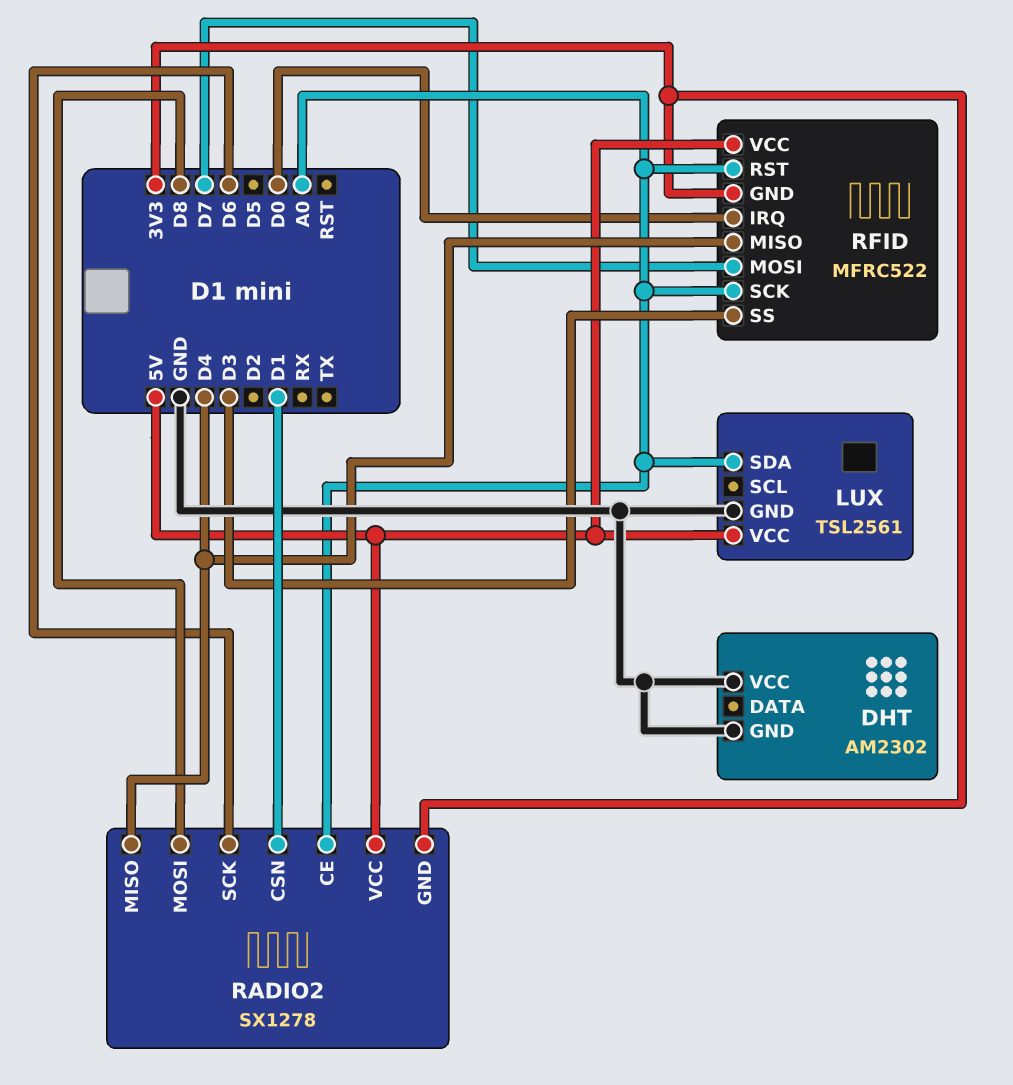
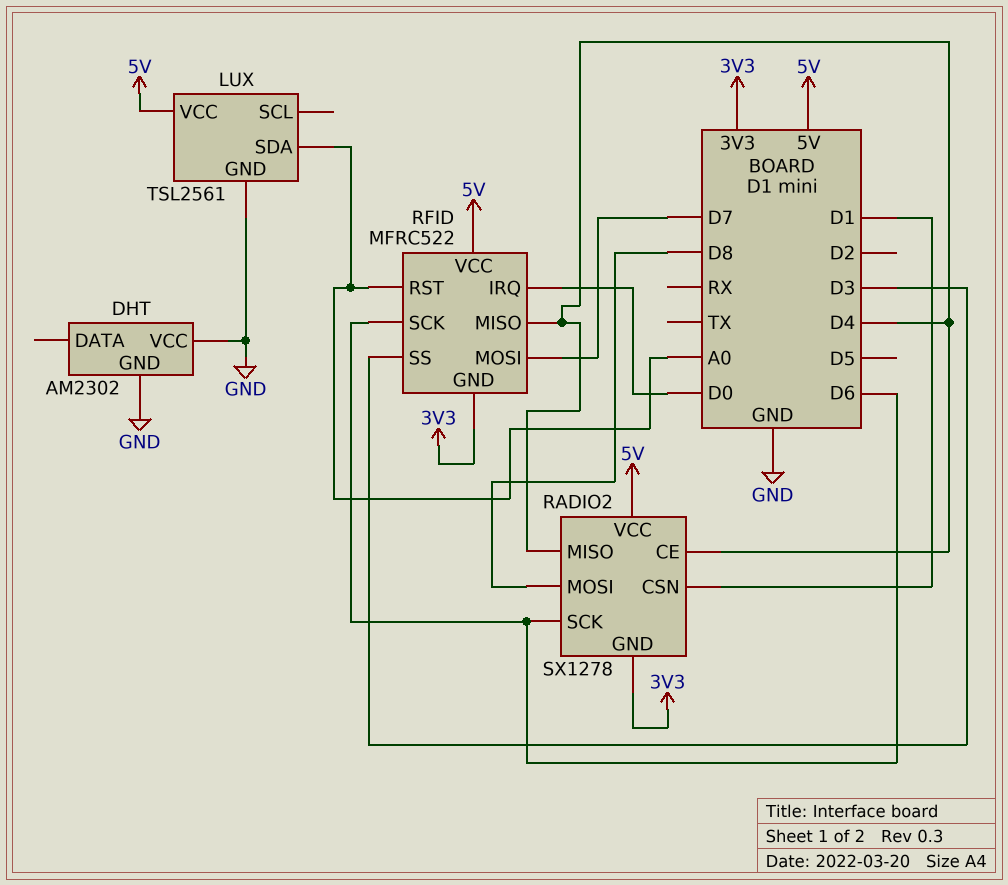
RADIO2 pin CE: A0 -> D4
RFID pin SCK: A0 -> D6

